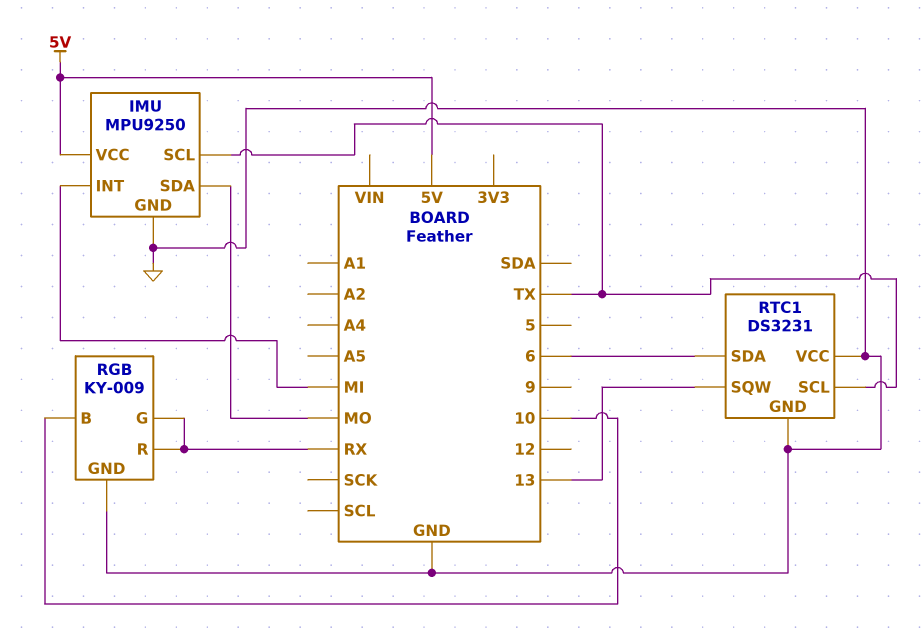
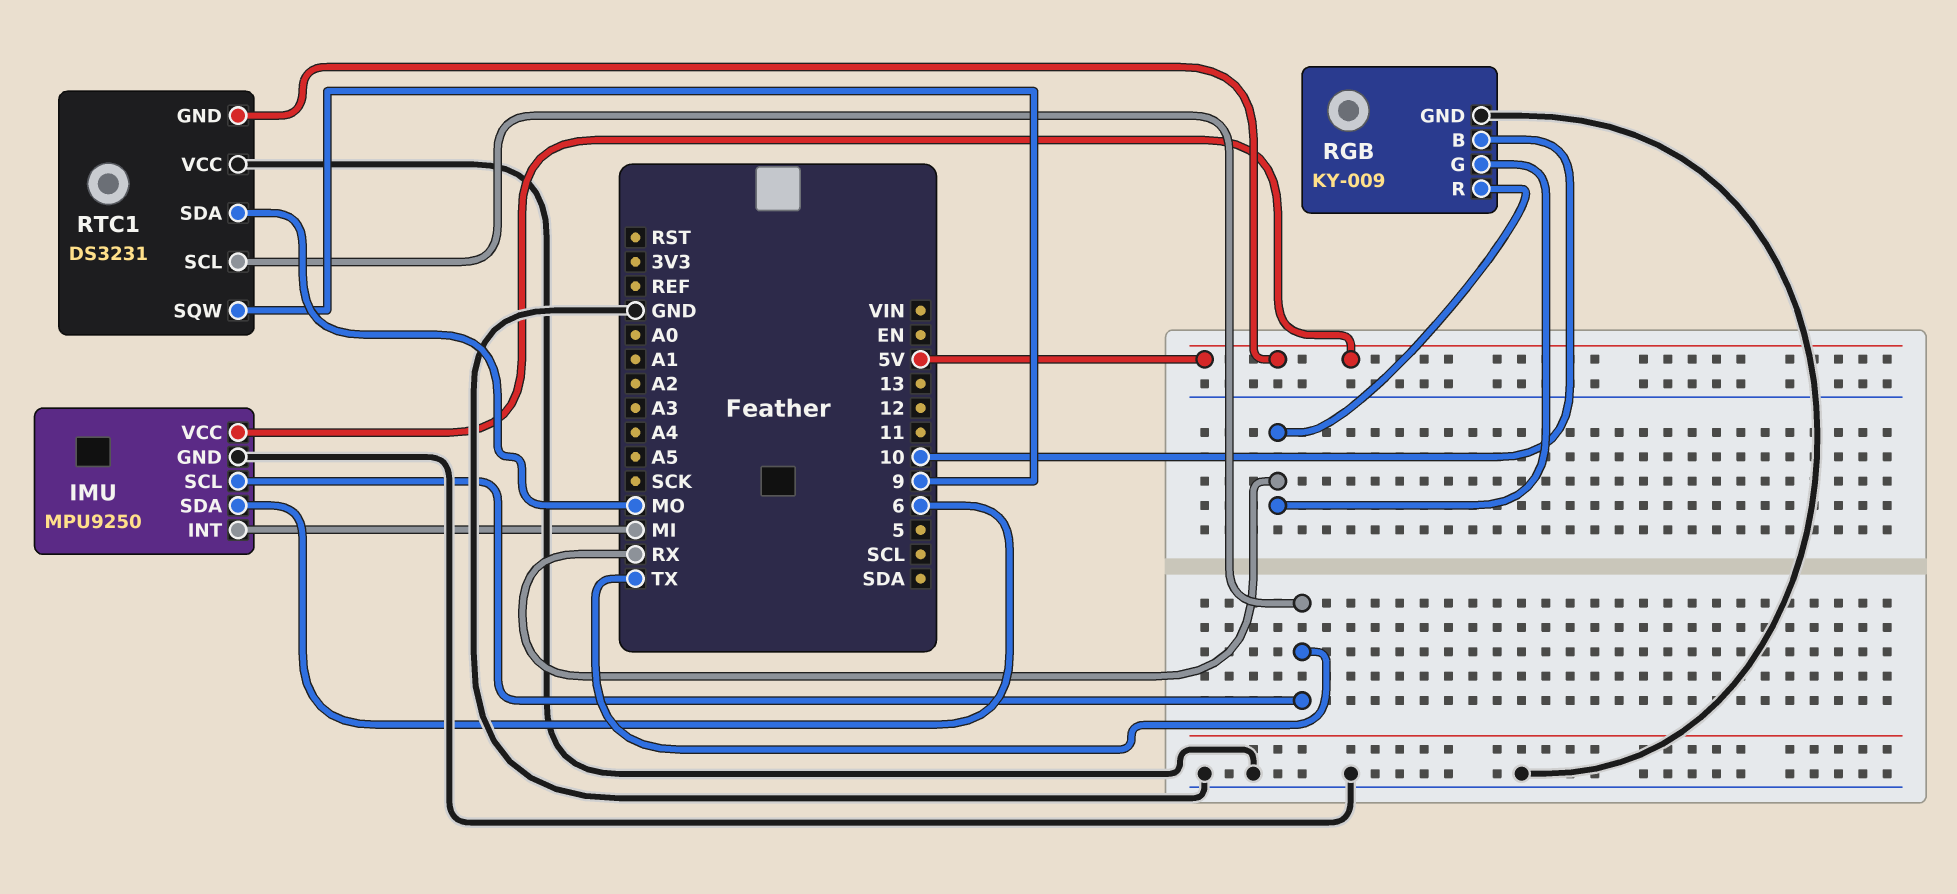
IMU pin SDA: MO -> 6
RTC1 pin GND: GND -> 5V
RTC1 pin SDA: 6 -> MO
RTC1 pin SQW: 13 -> 9

